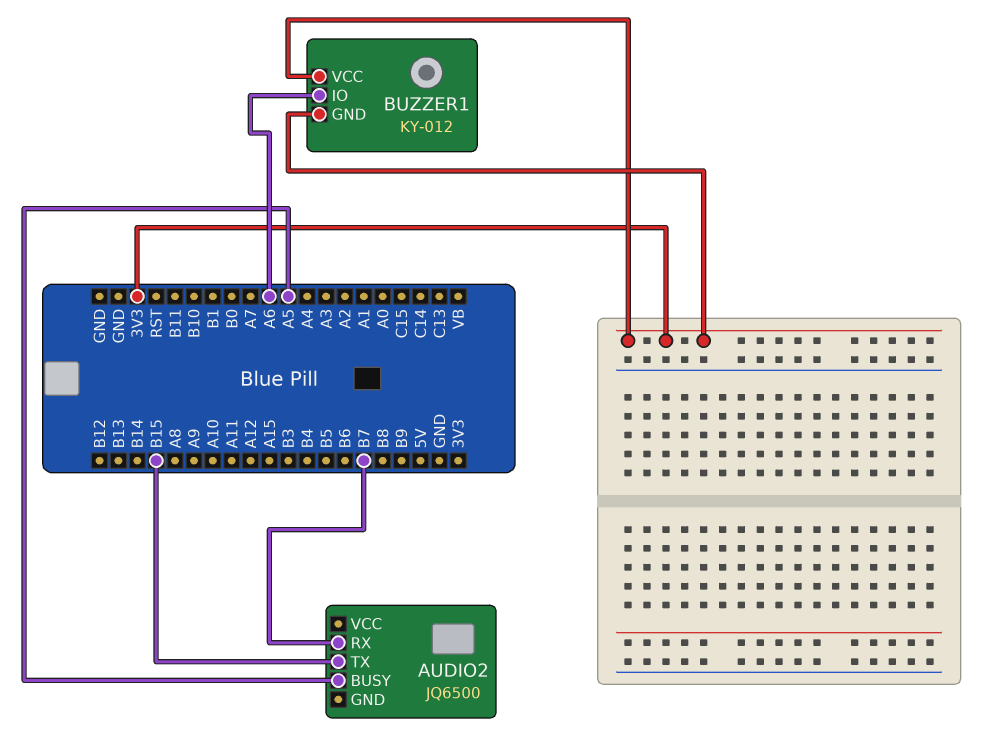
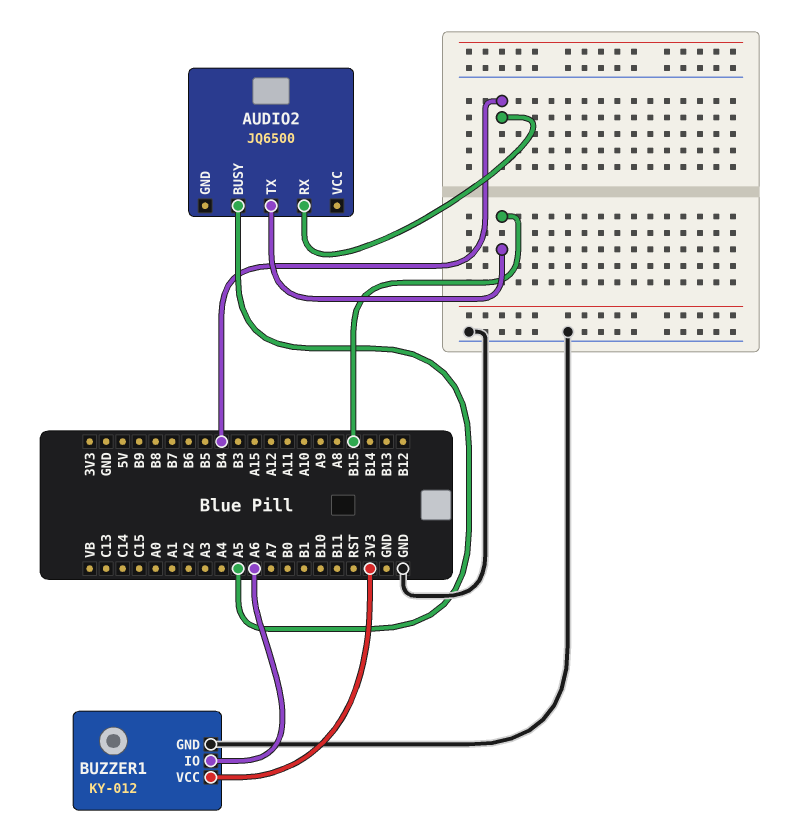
AUDIO2 pin RX: B7 -> B4
BUZZER1 pin GND: 3V3 -> GND

